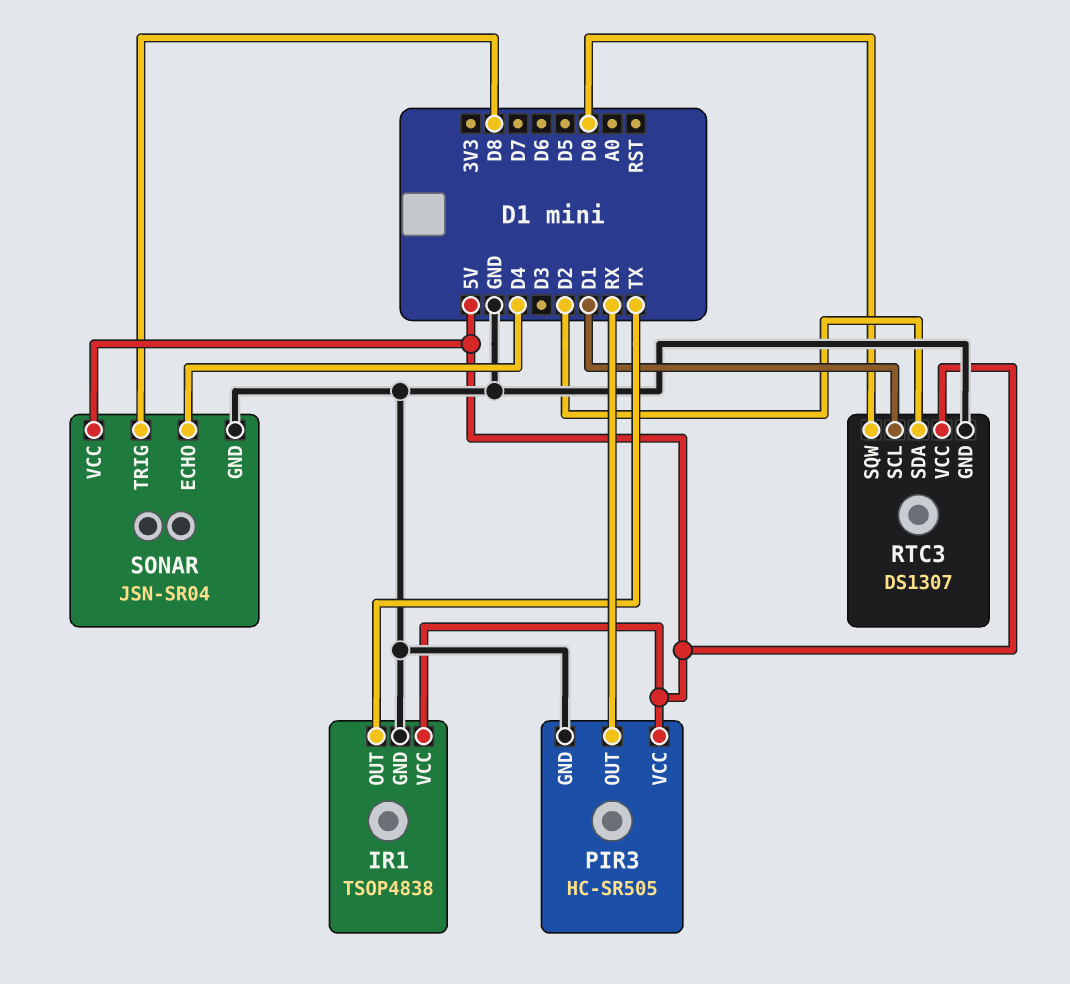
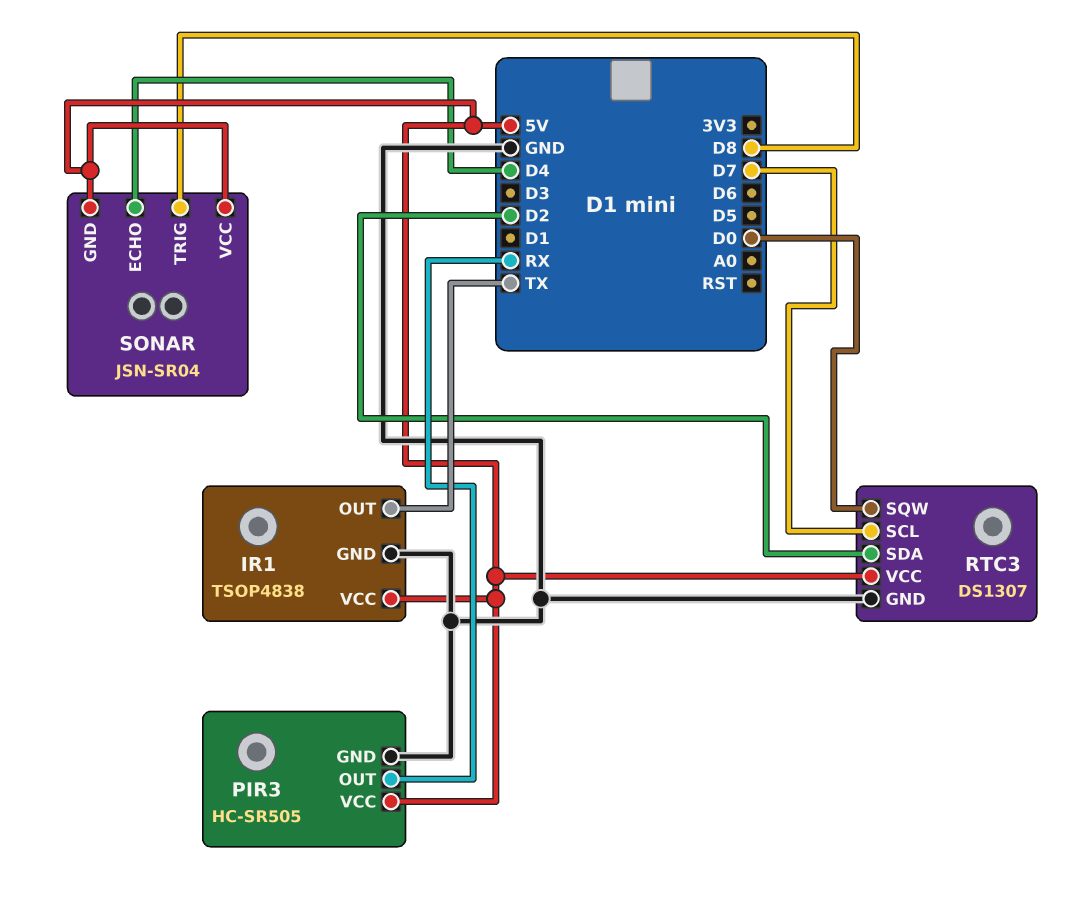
RTC3 pin SCL: D1 -> D7
SONAR pin GND: GND -> 5V

